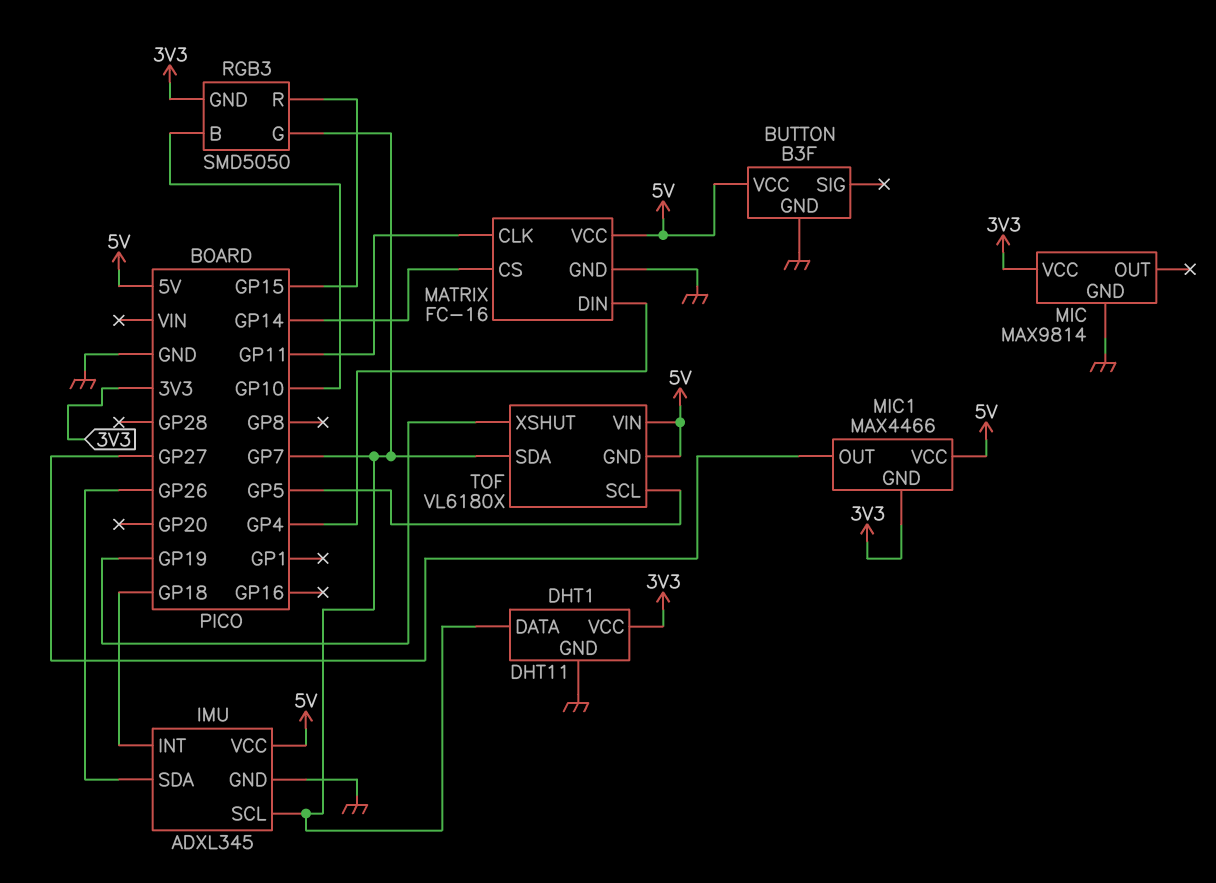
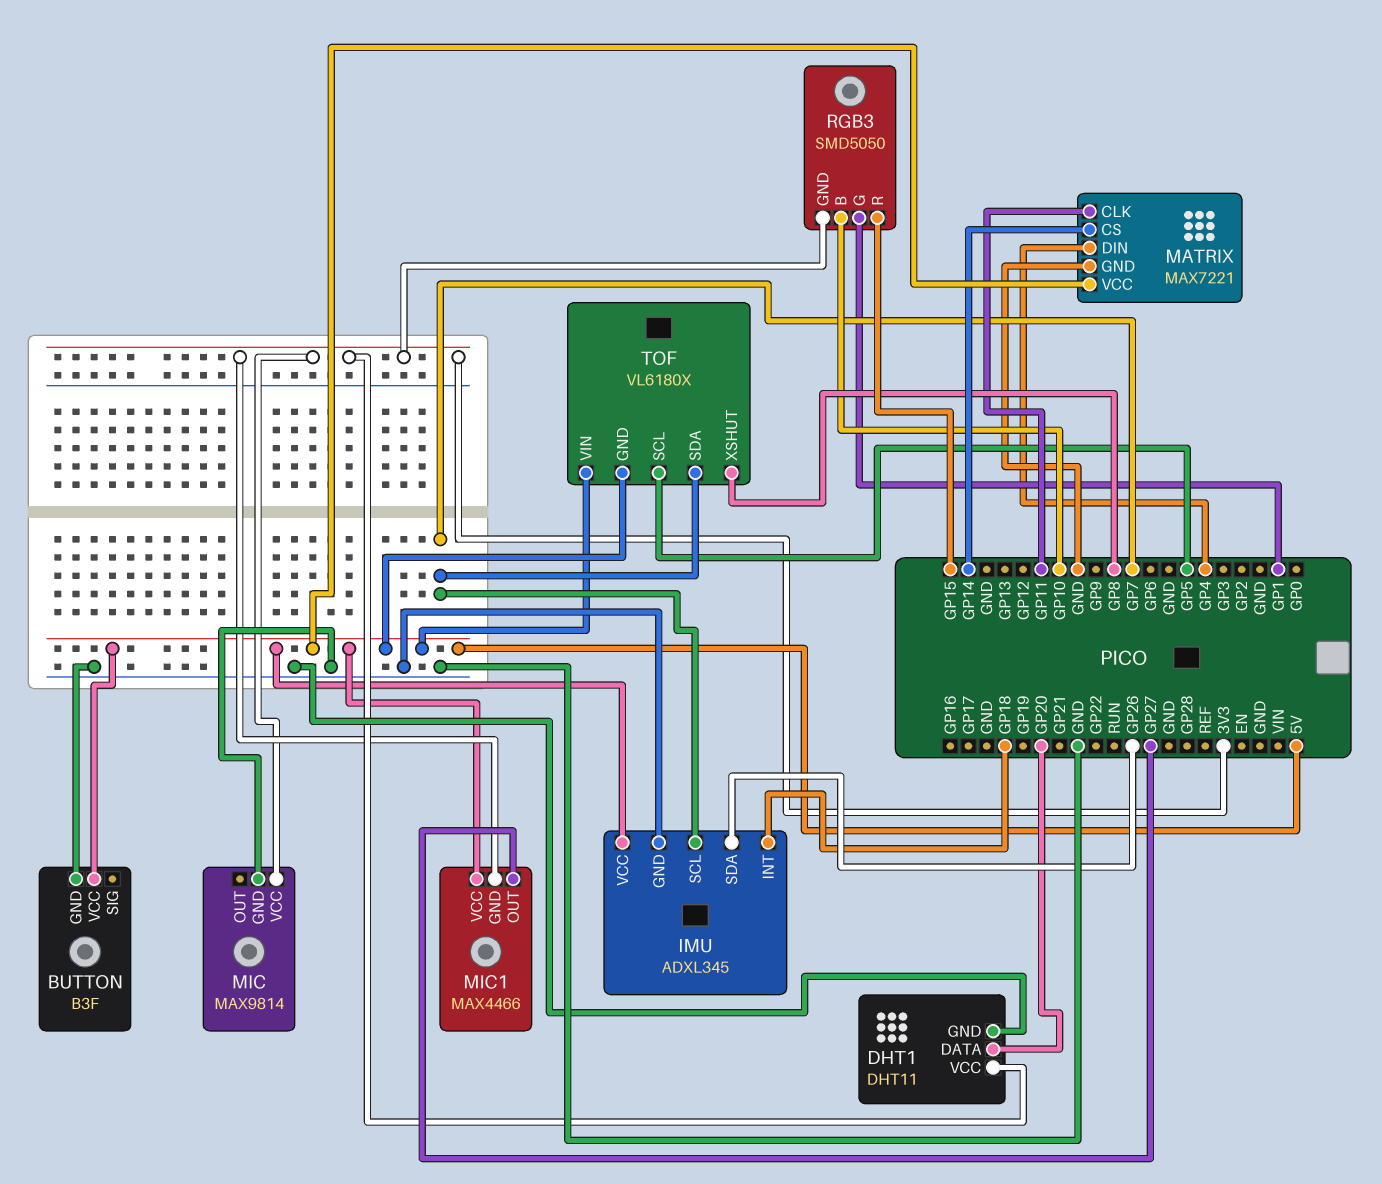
DHT1 pin DATA: GP7 -> GP20
MATRIX: FC-16 -> MAX7221
RGB3 pin G: GP7 -> GP1
TOF pin XSHUT: GP19 -> GP8

